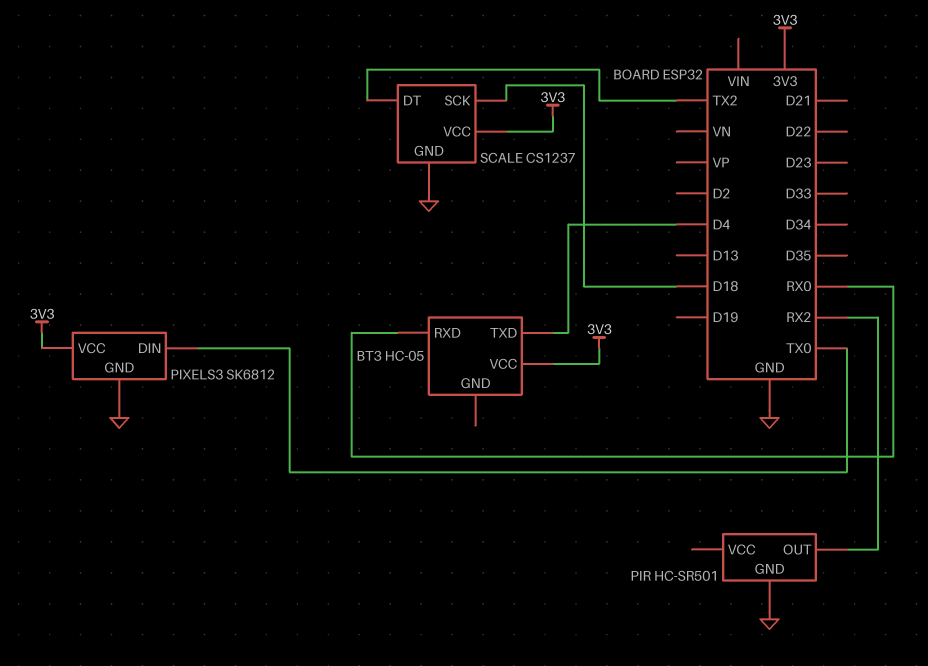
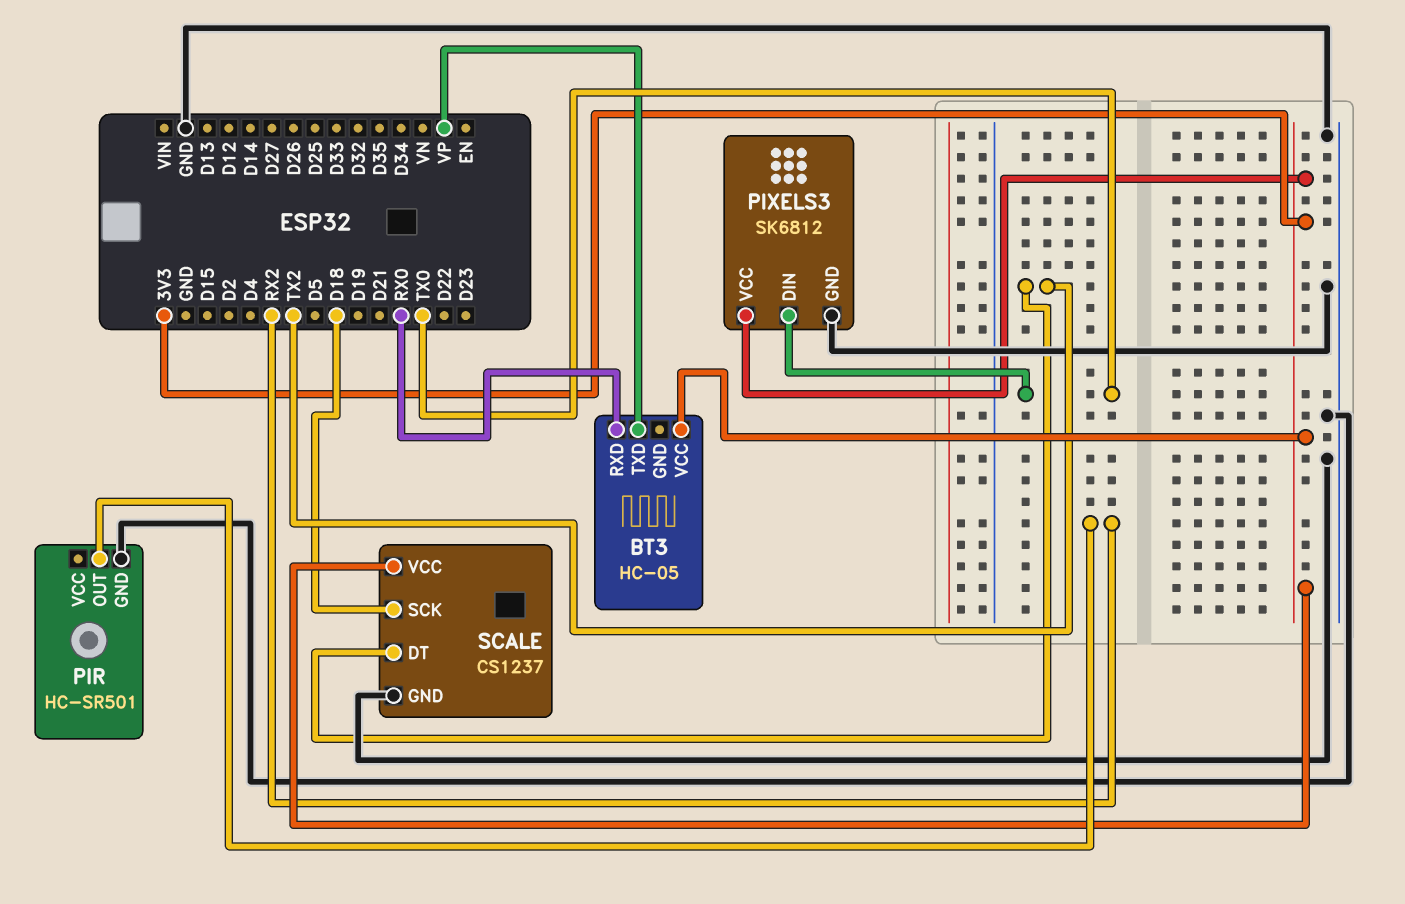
BT3 pin TXD: D4 -> VP

